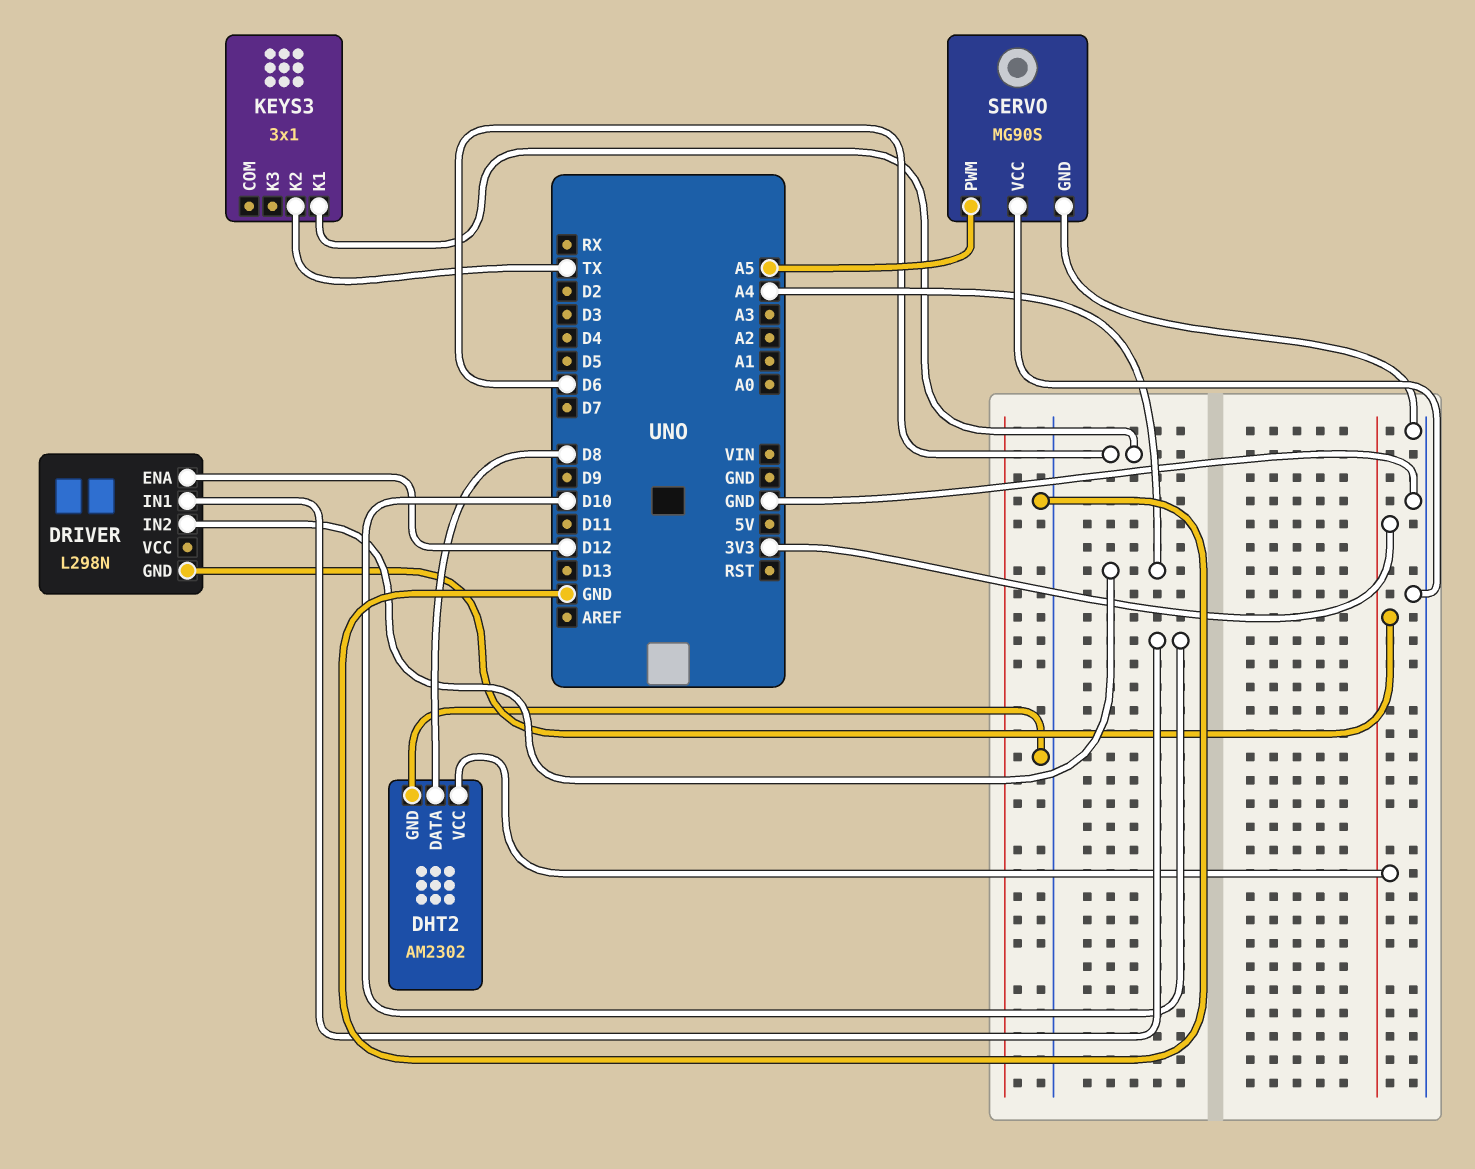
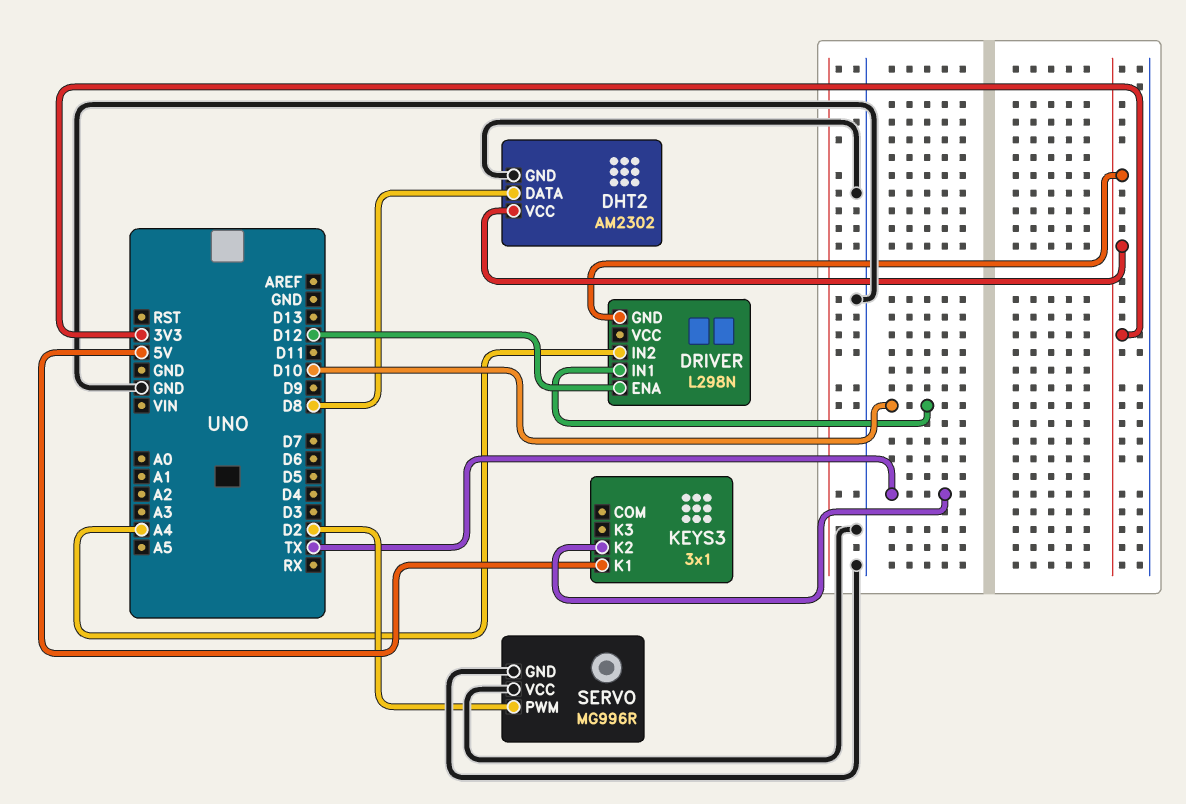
KEYS3 pin K1: D6 -> 5V
SERVO: MG90S -> MG996R
SERVO pin PWM: A5 -> D2

